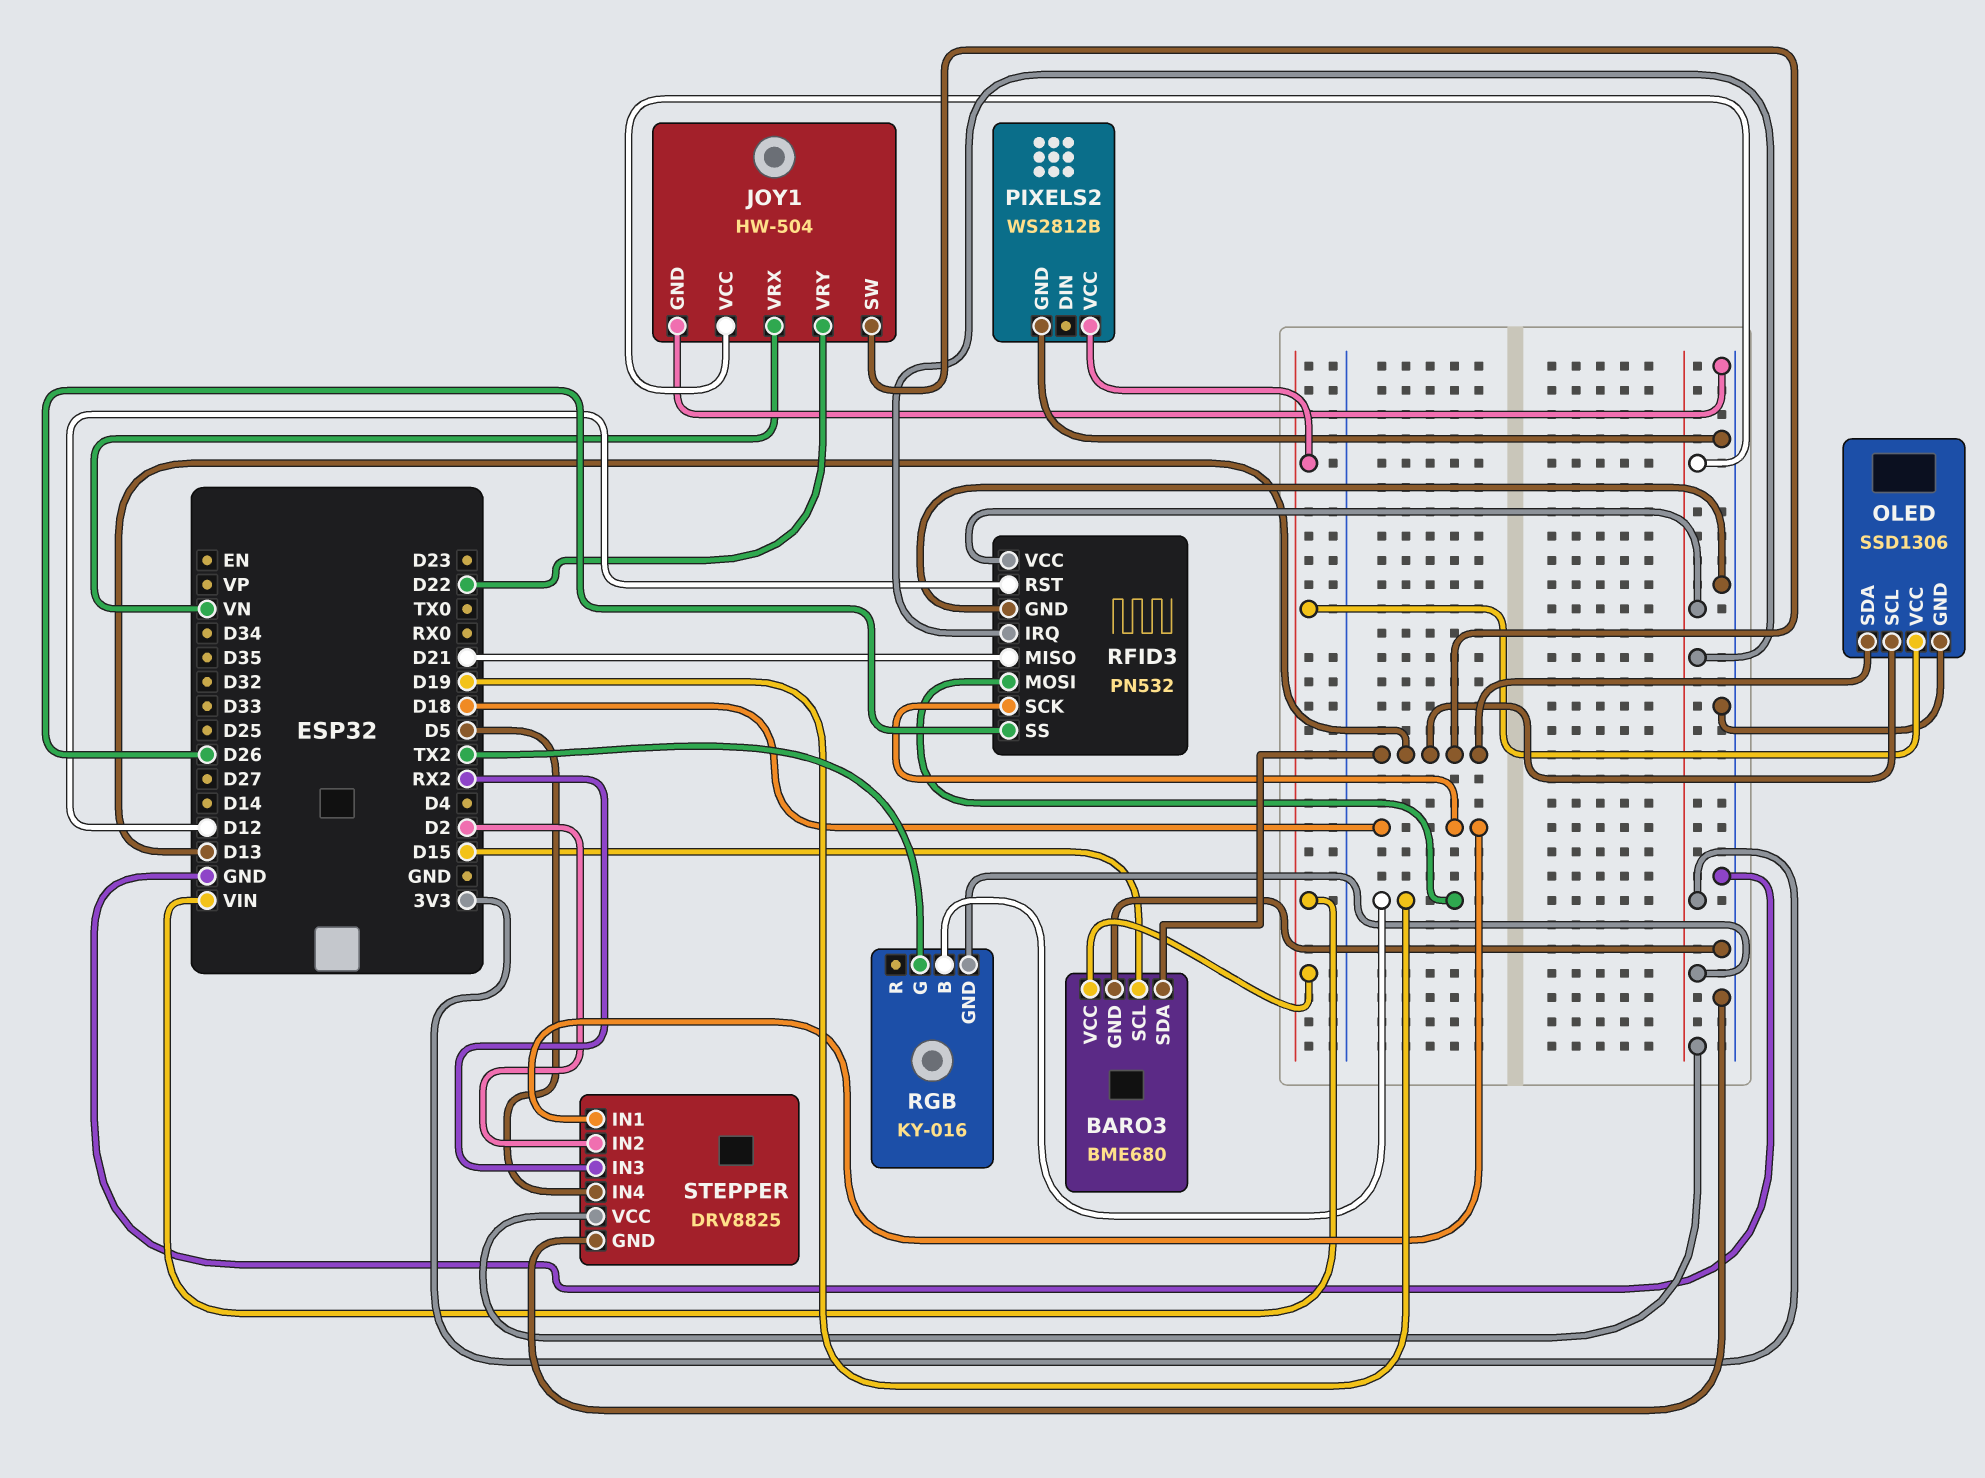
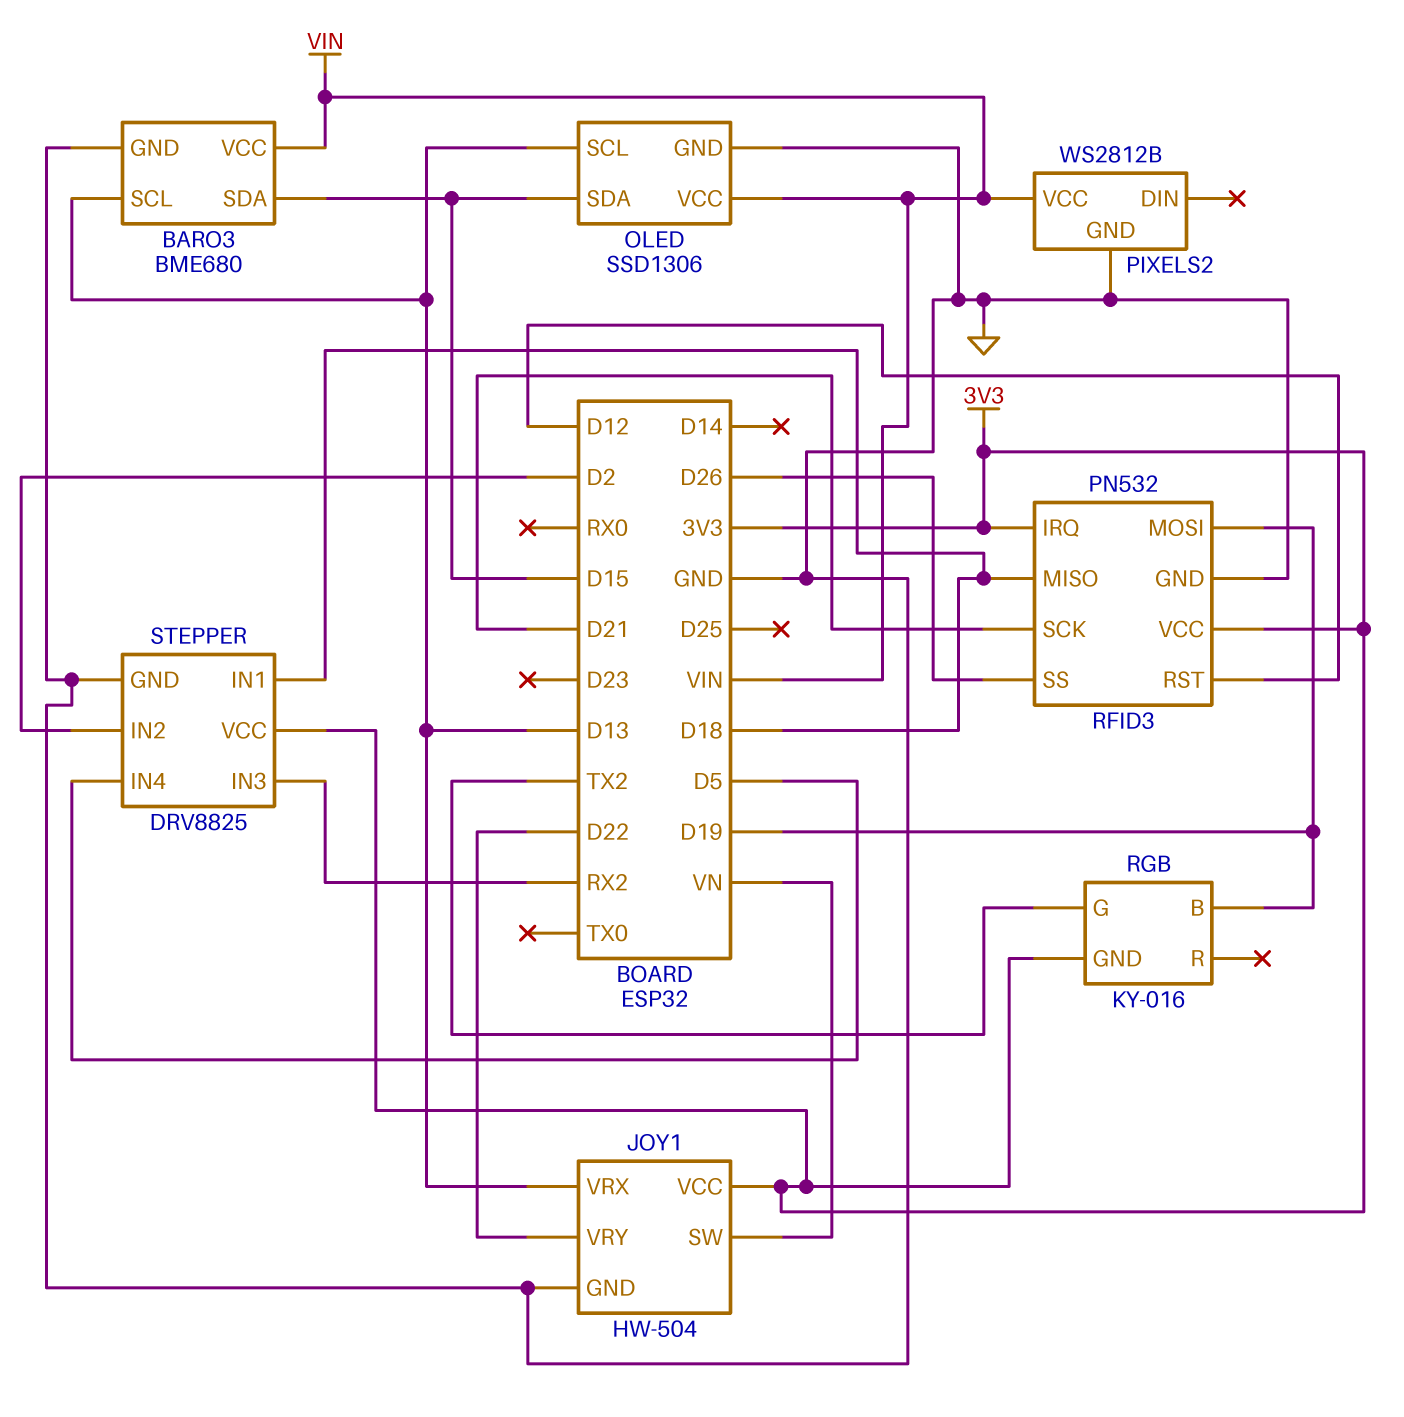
BARO3 pin SCL: D15 -> D13
BARO3 pin SDA: D13 -> D15
JOY1 pin SW: D13 -> VN
JOY1 pin VRX: VN -> D13
OLED pin SDA: D13 -> D15
RFID3 pin MISO: D21 -> D18
RFID3 pin SCK: D18 -> D21

